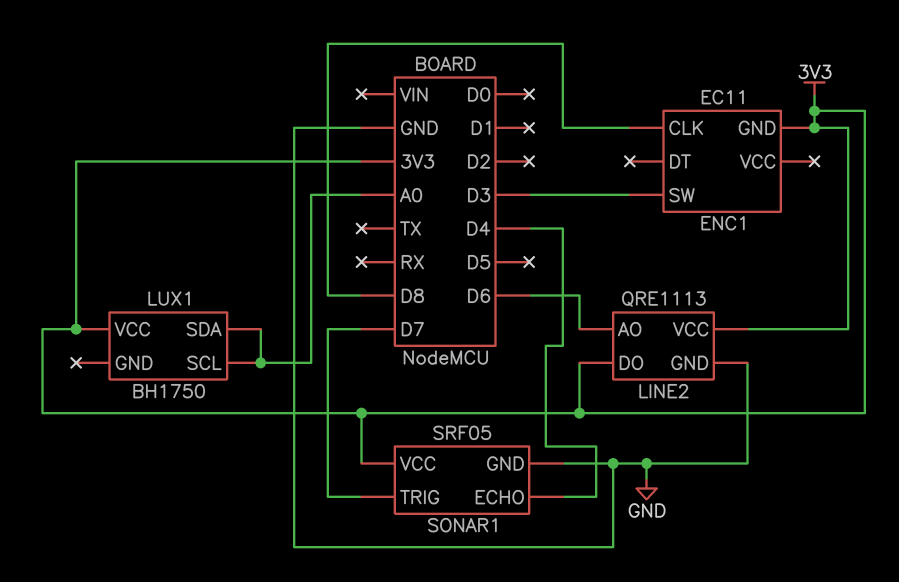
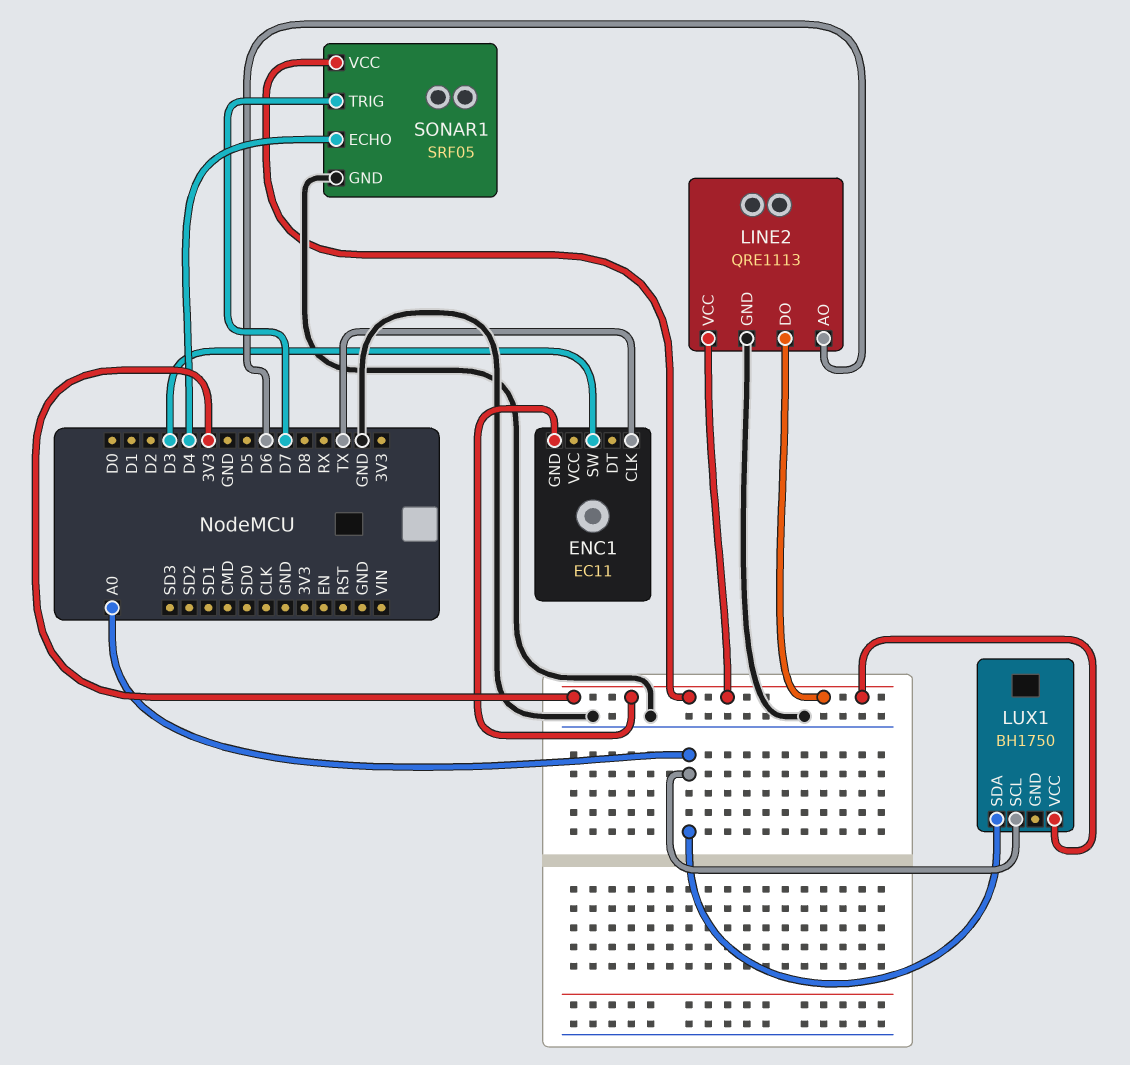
ENC1 pin CLK: D8 -> TX

